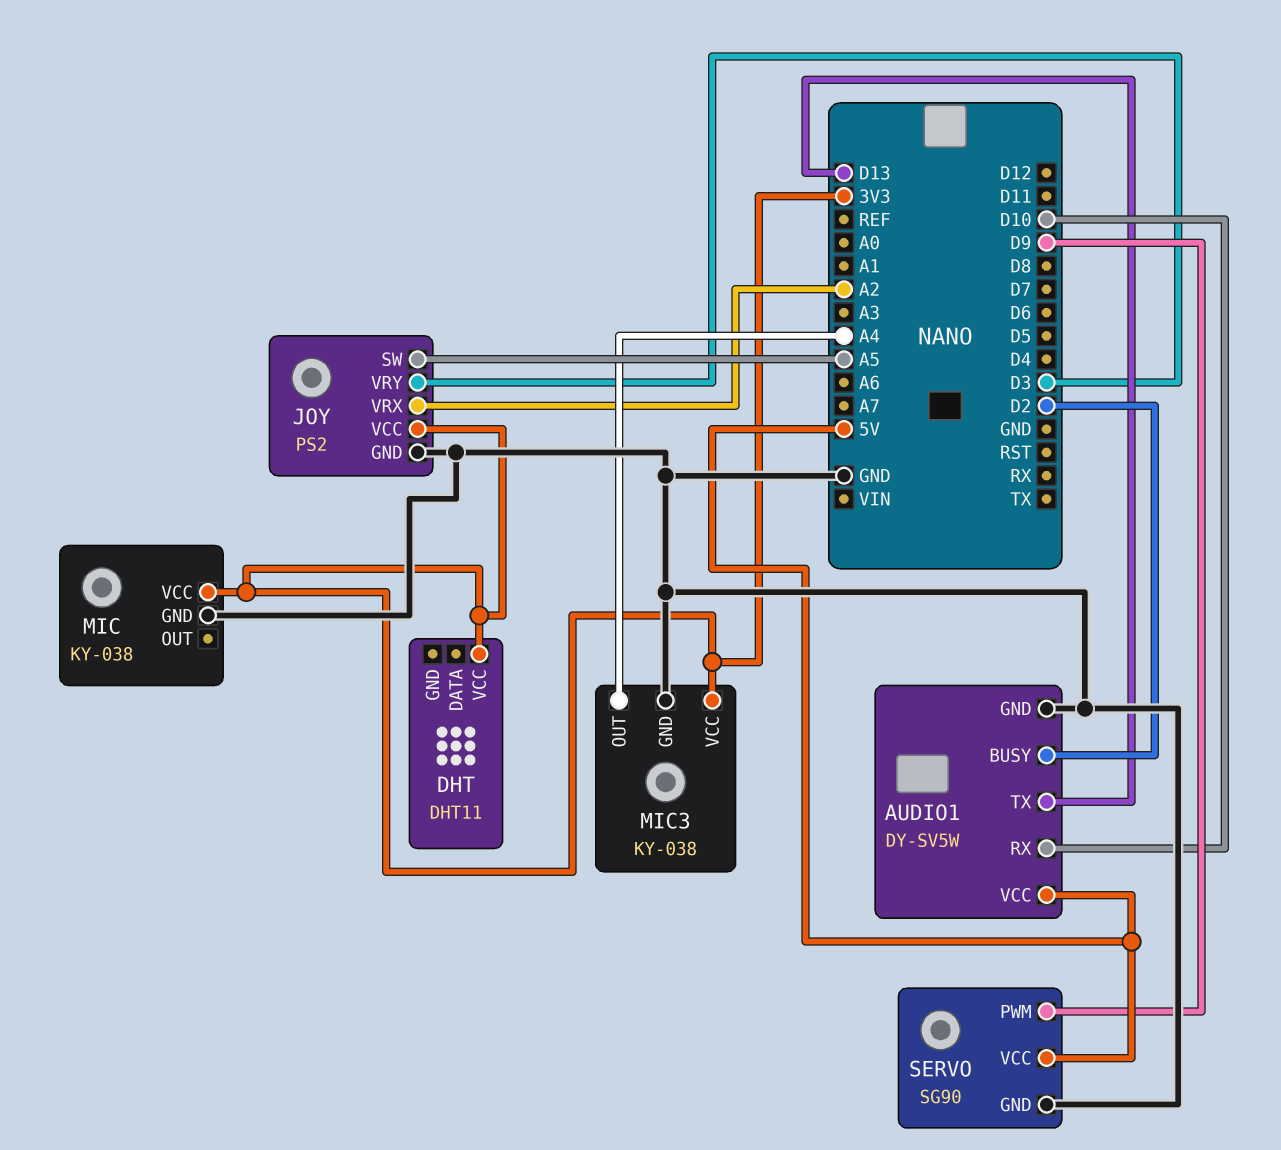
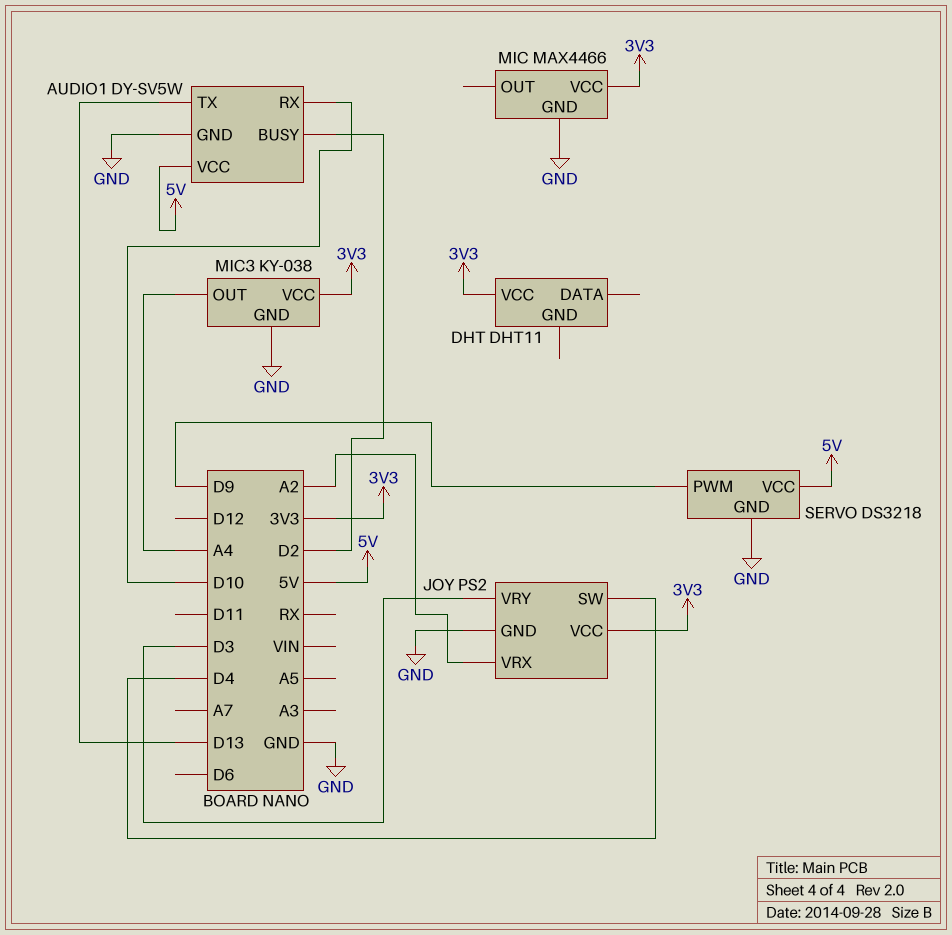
JOY pin SW: A5 -> D4
MIC: KY-038 -> MAX4466
SERVO: SG90 -> DS3218

